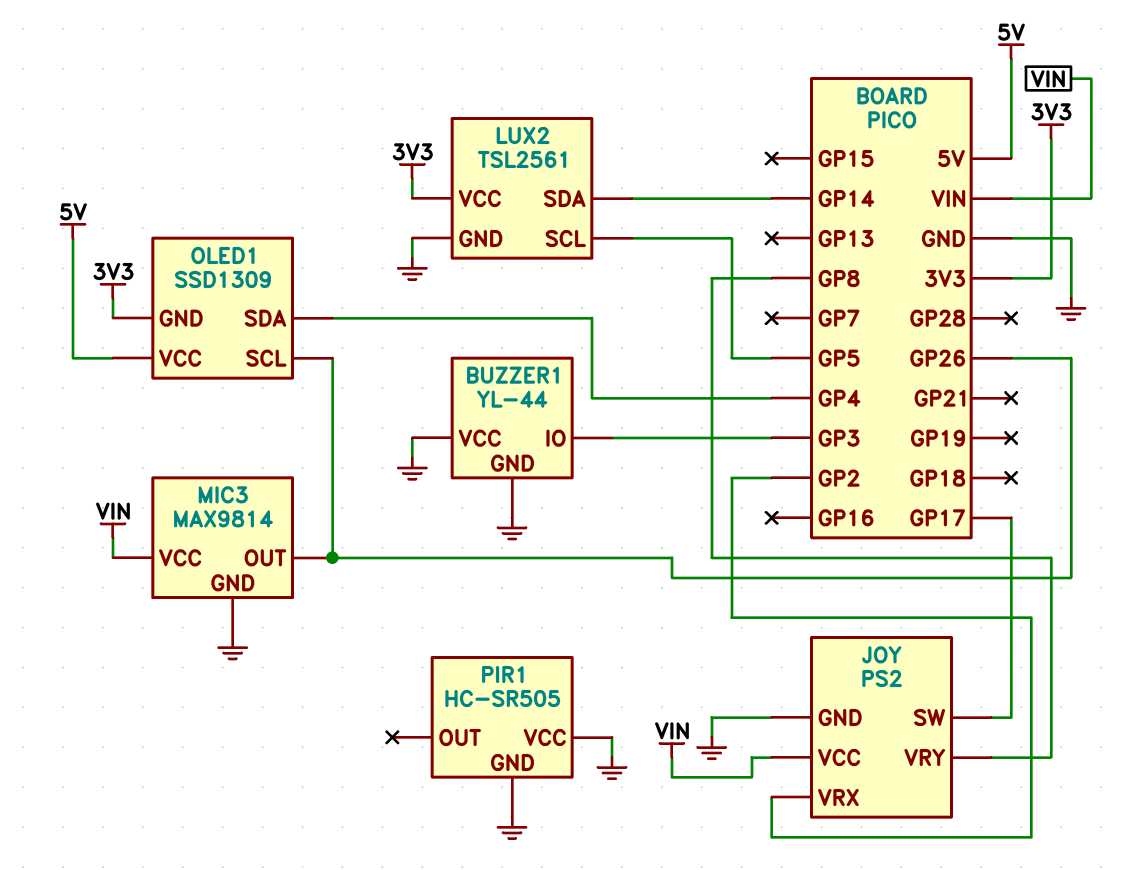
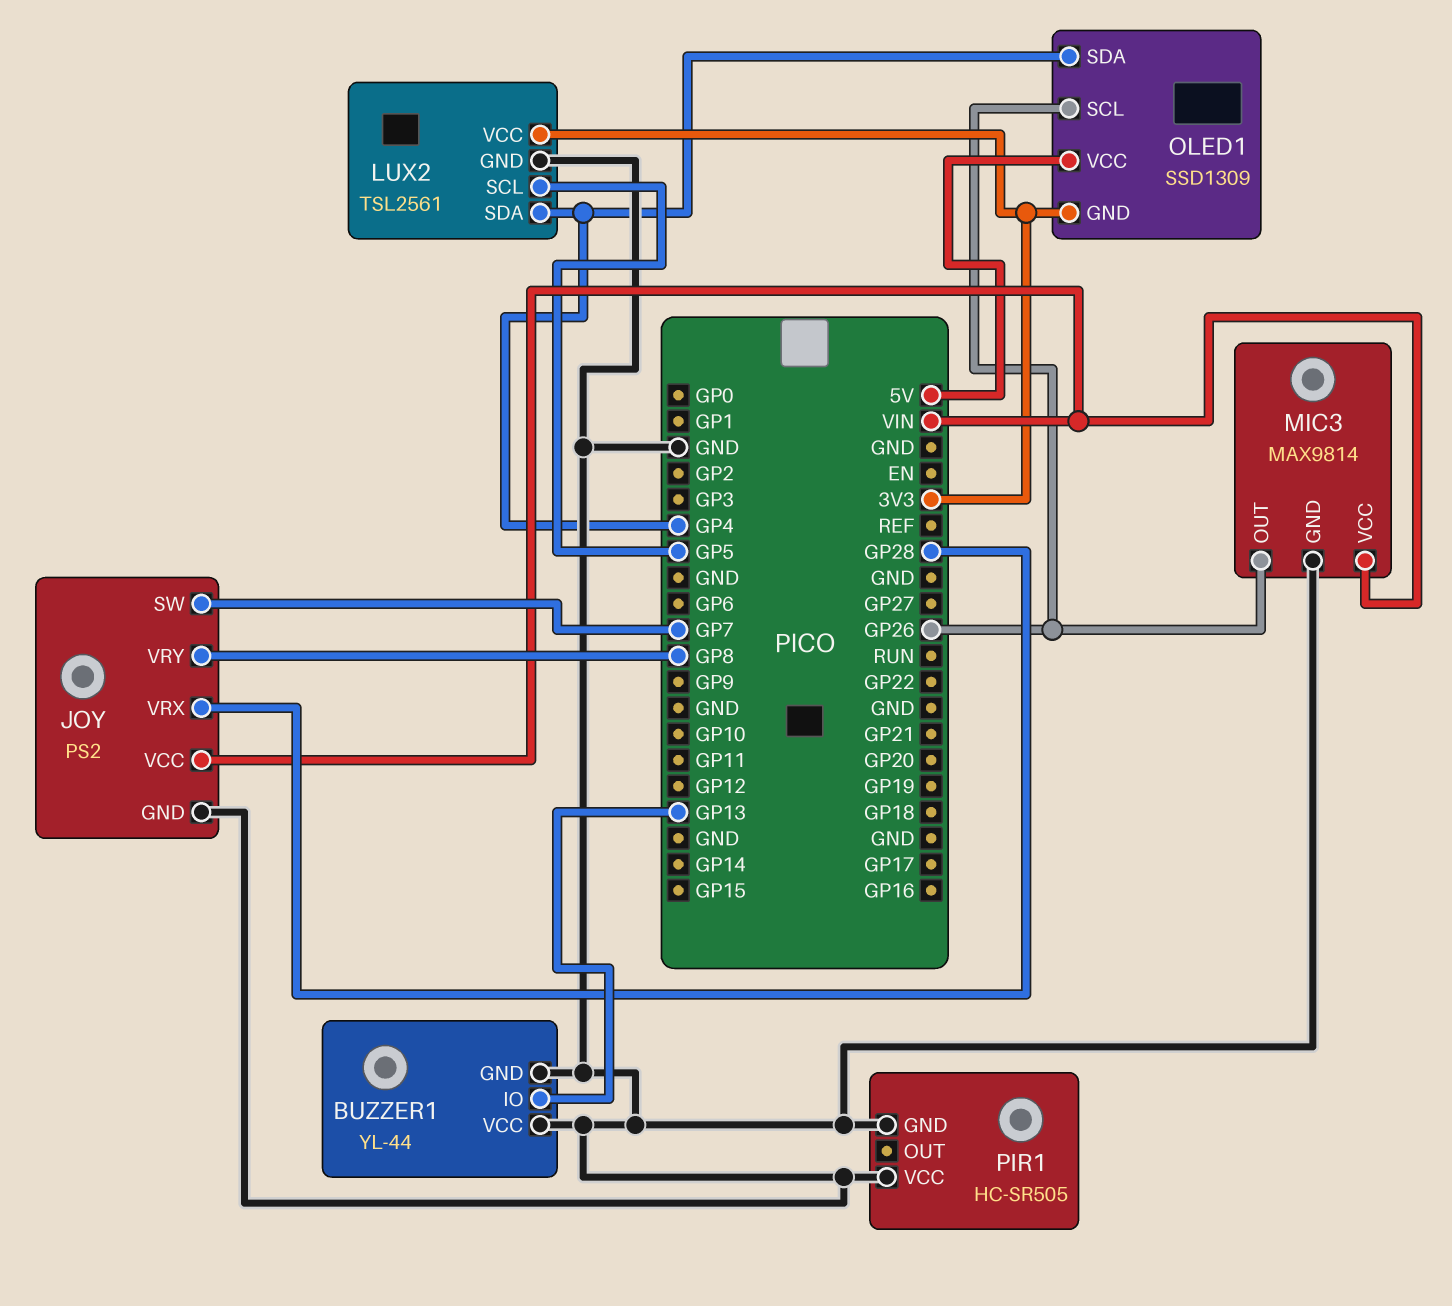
BUZZER1 pin IO: GP3 -> GP13
JOY pin SW: GP17 -> GP7
JOY pin VRX: GP2 -> GP28
LUX2 pin SDA: GP14 -> GP4

